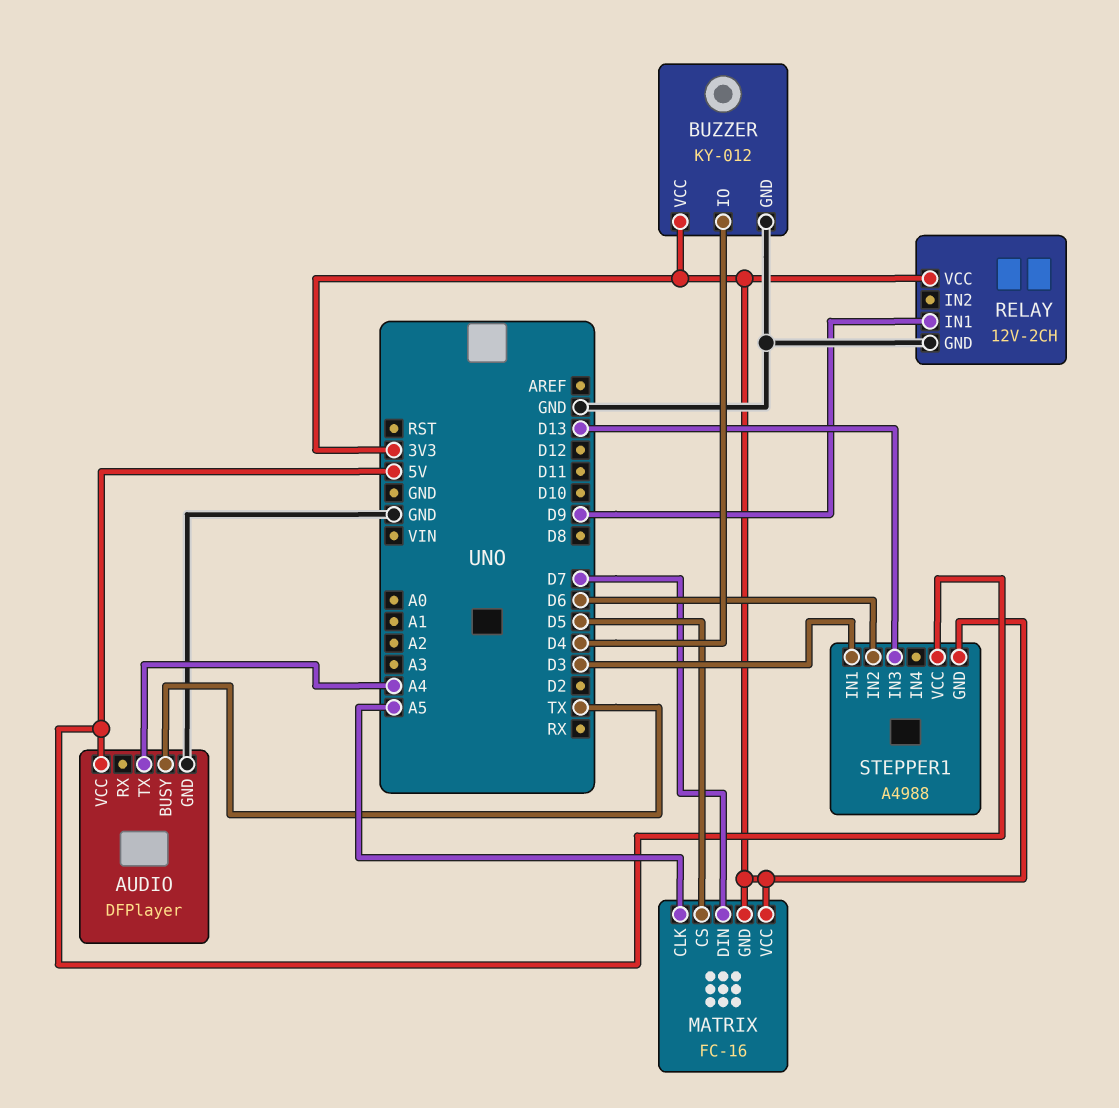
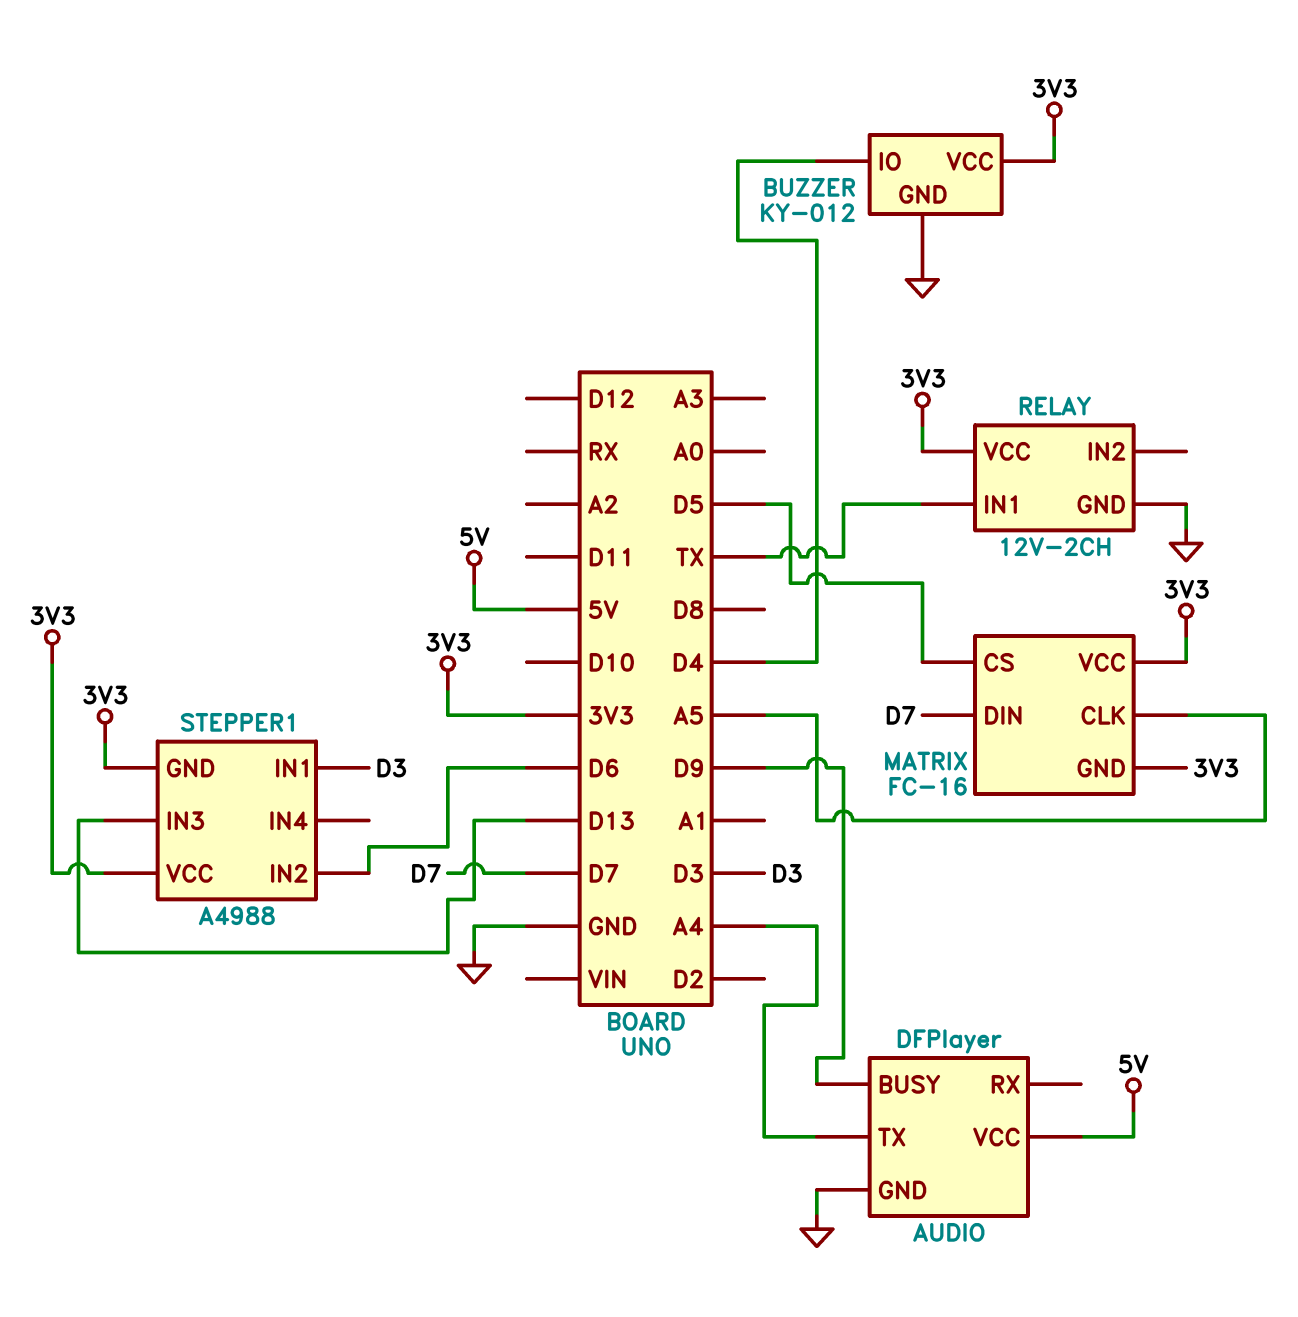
AUDIO pin BUSY: TX -> D9
RELAY pin IN1: D9 -> TX
STEPPER1 pin VCC: 5V -> 3V3

